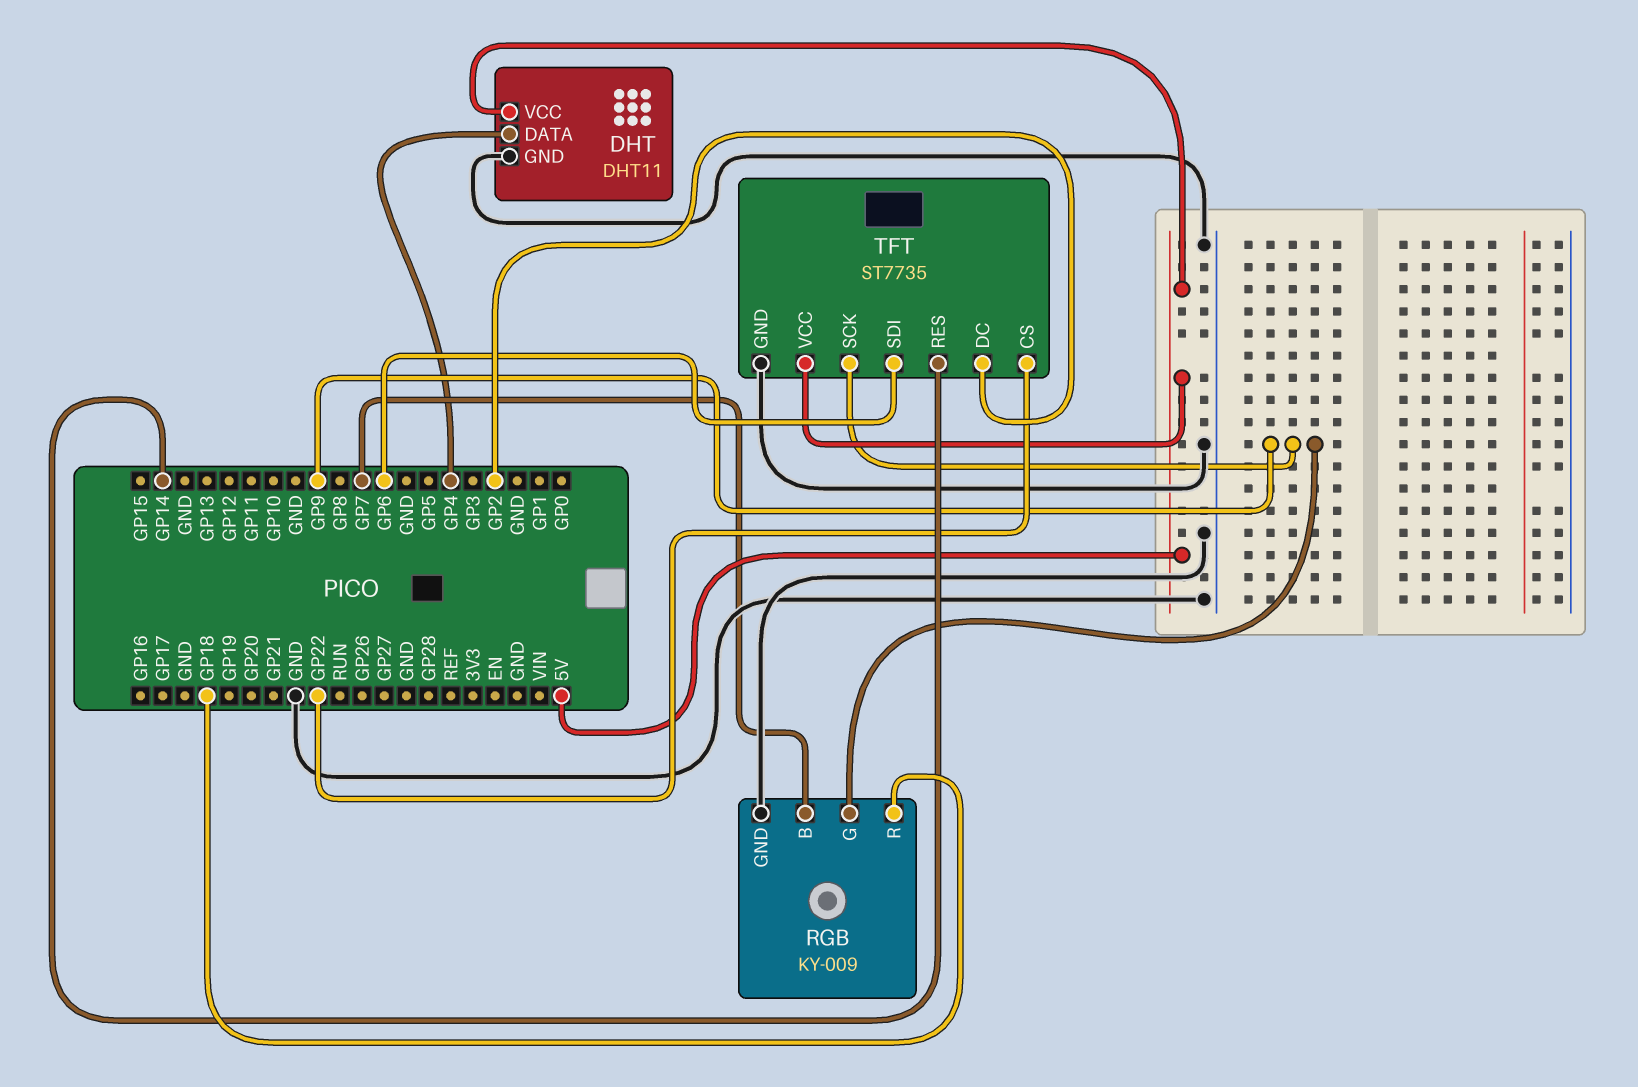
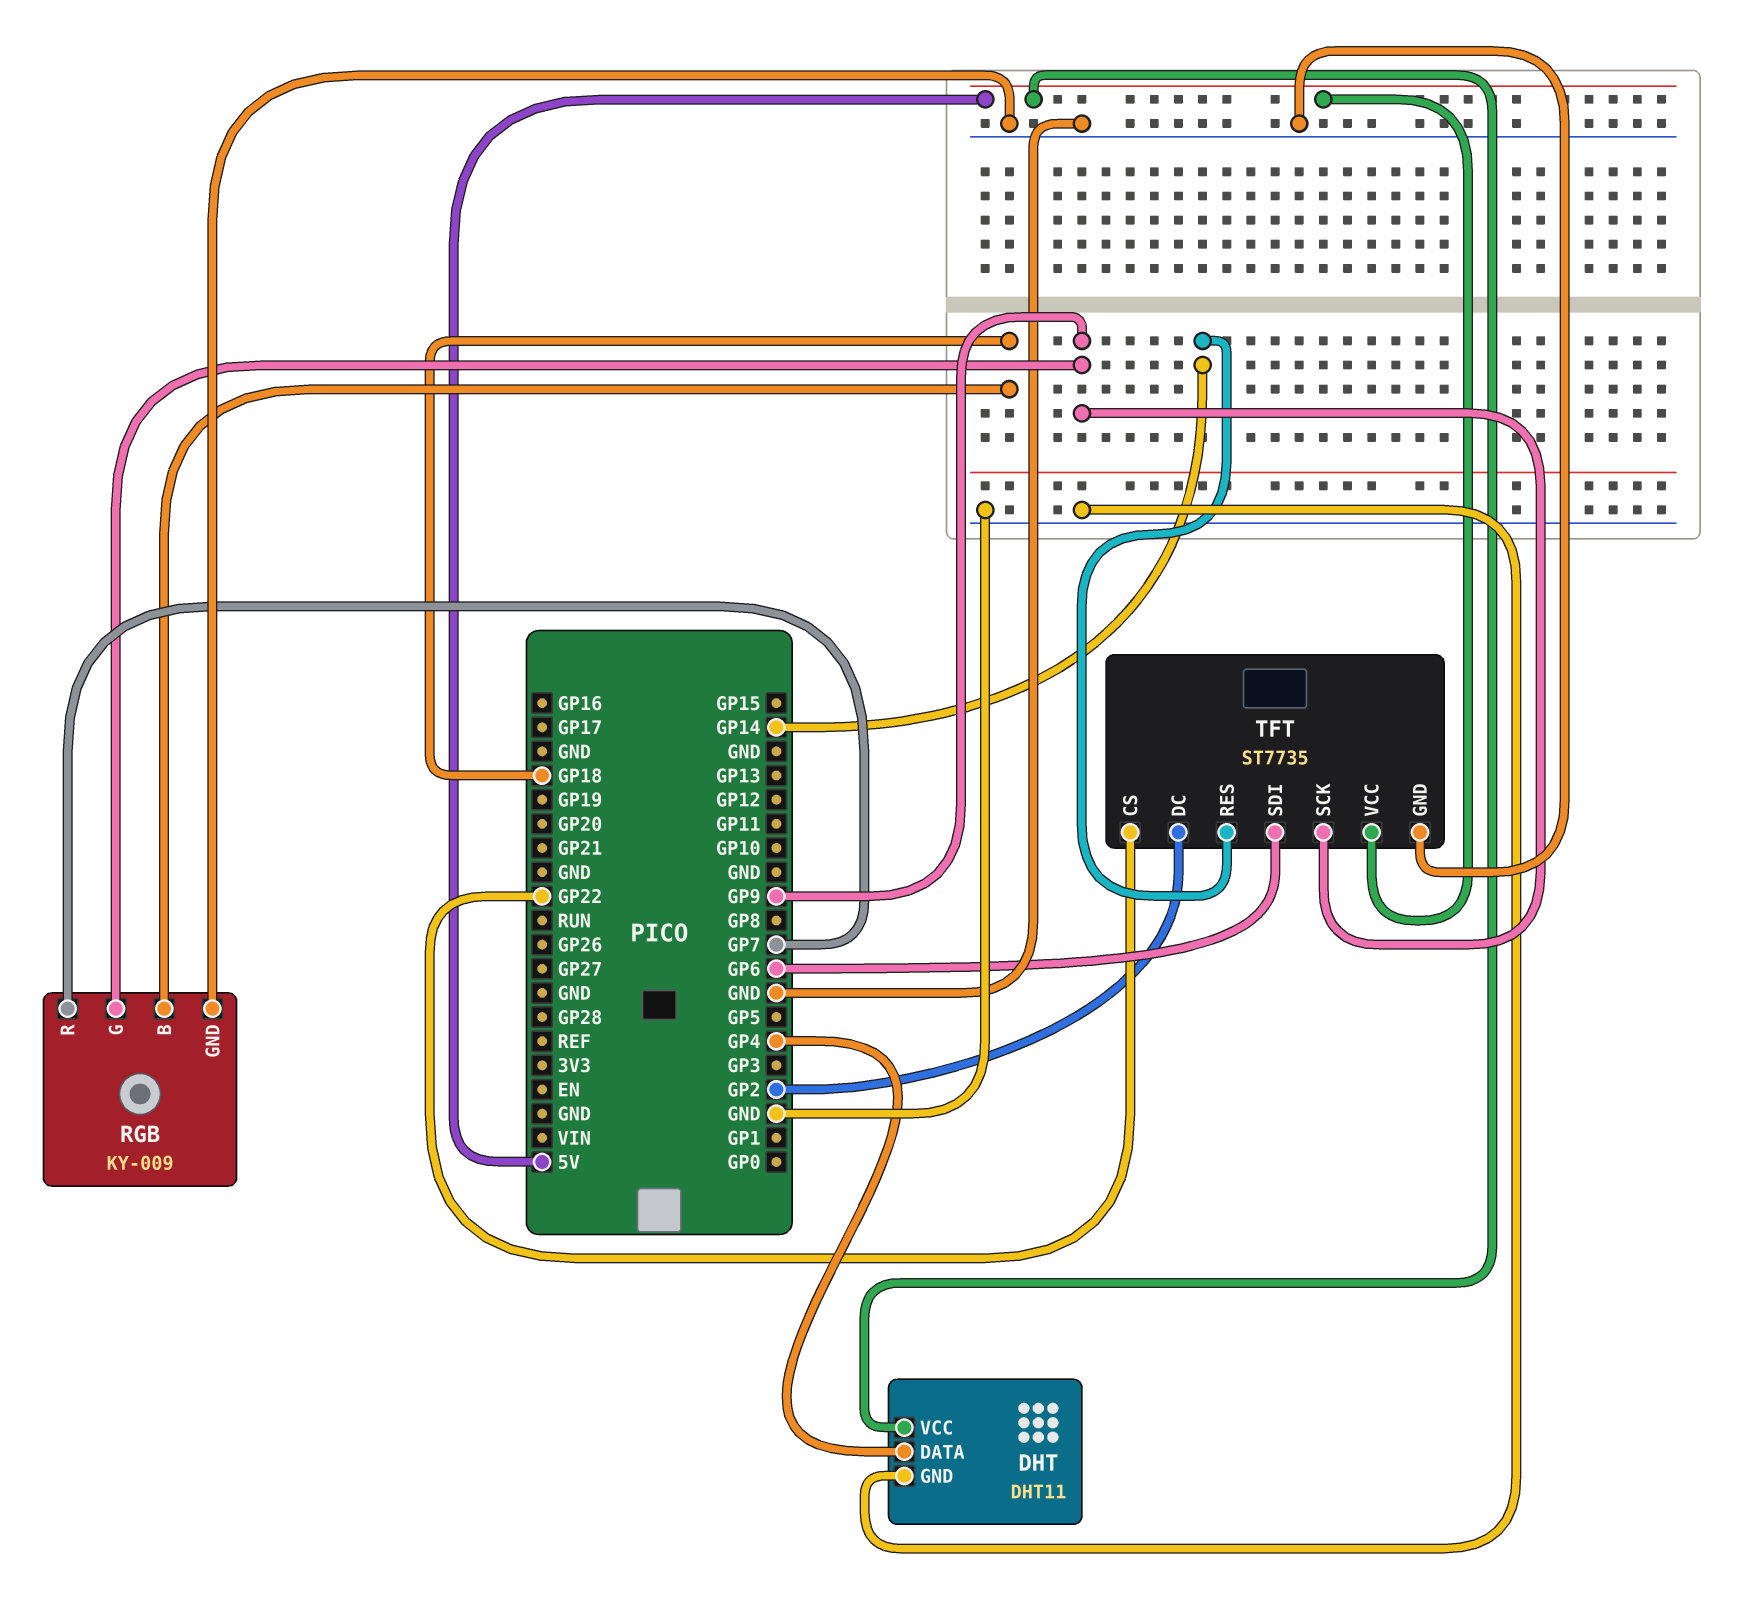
RGB pin B: GP7 -> GP18
RGB pin R: GP18 -> GP7

